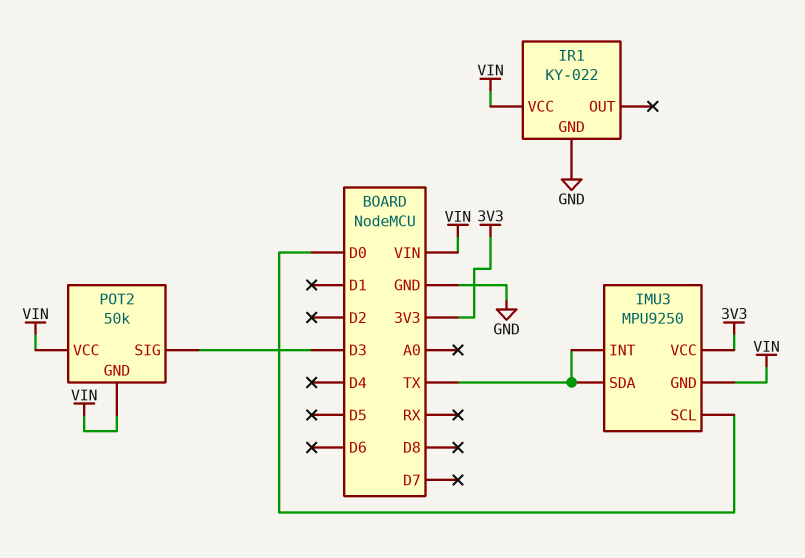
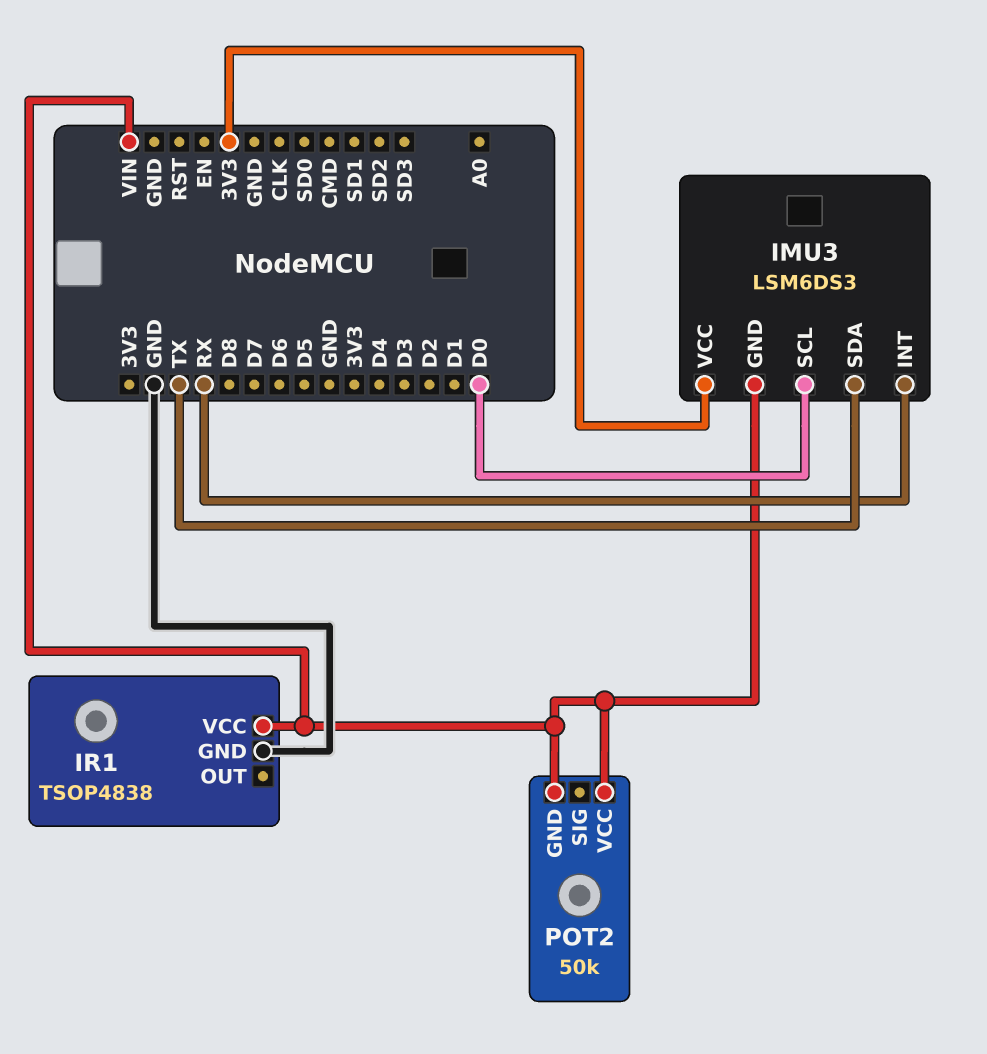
IMU3: MPU9250 -> LSM6DS3
IMU3 pin INT: TX -> RX
IR1: KY-022 -> TSOP4838
POT2 pin SIG: D3 -> none

